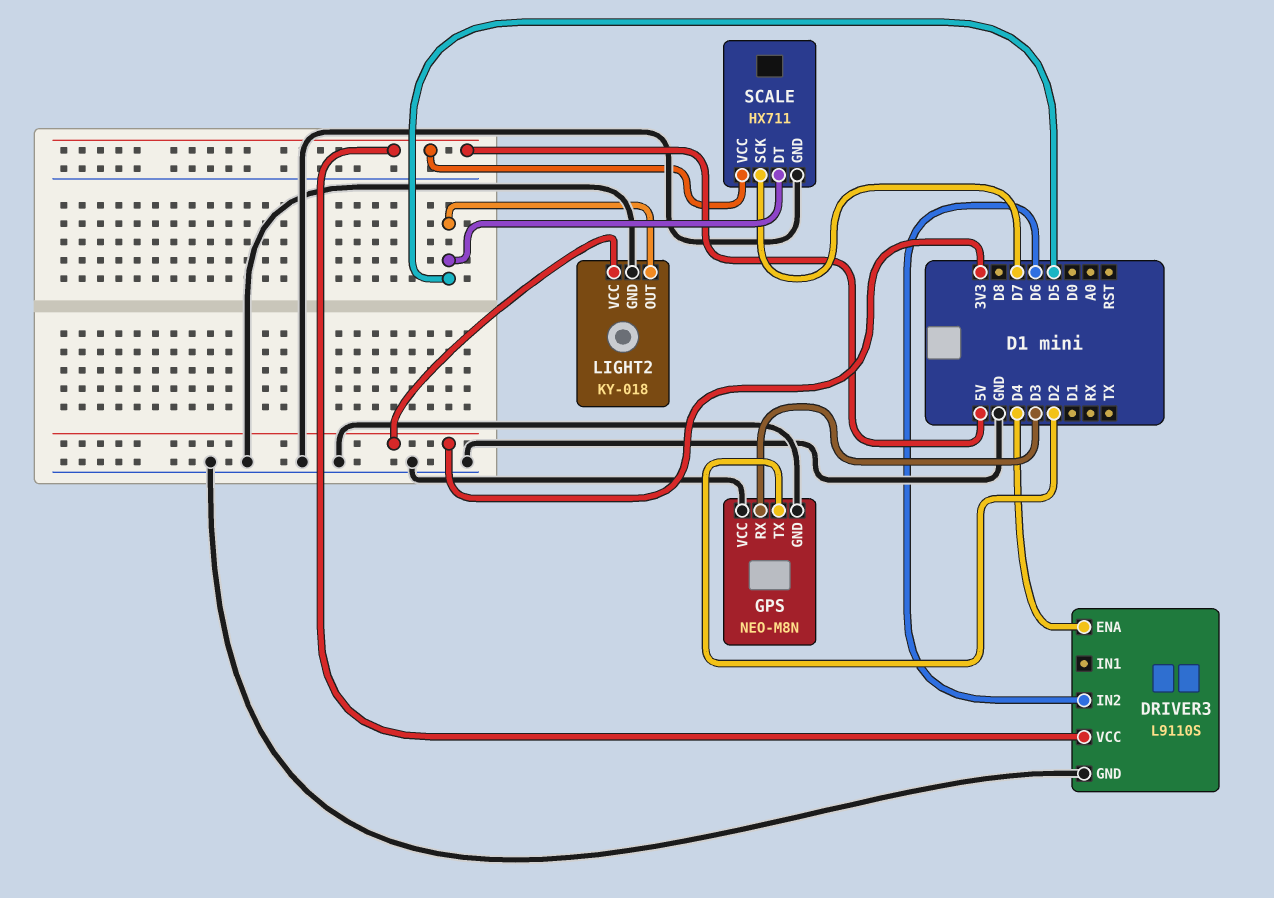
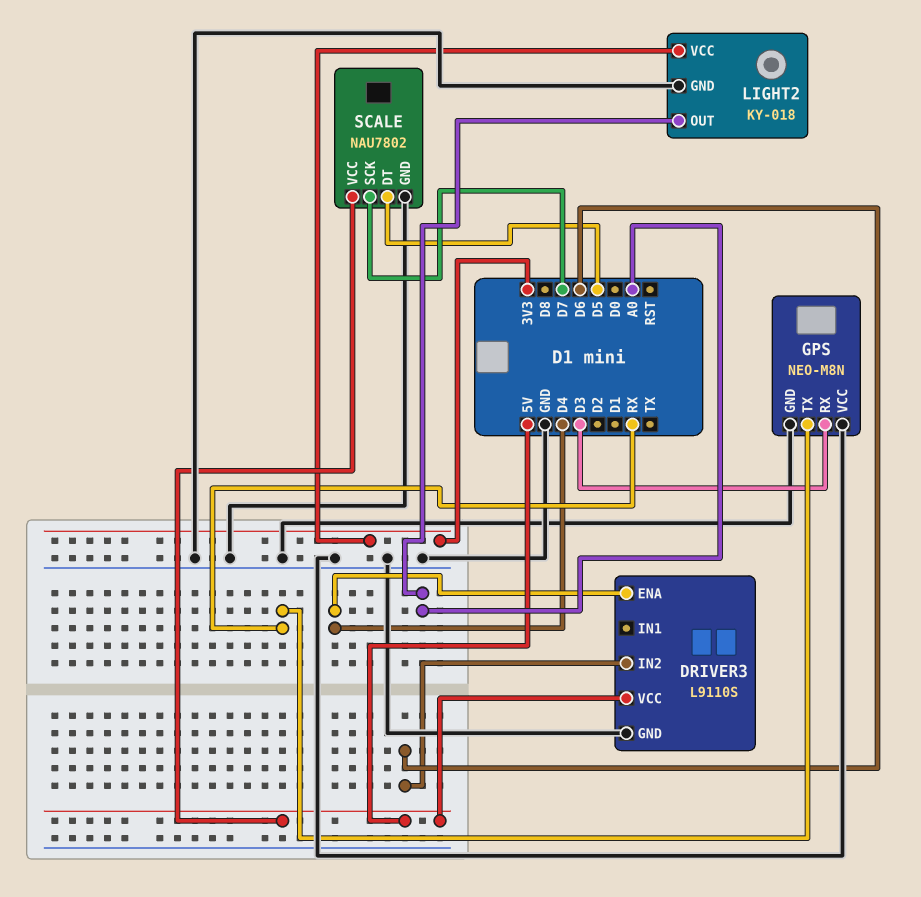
GPS pin TX: D2 -> RX
LIGHT2 pin OUT: D5 -> A0
SCALE: HX711 -> NAU7802

